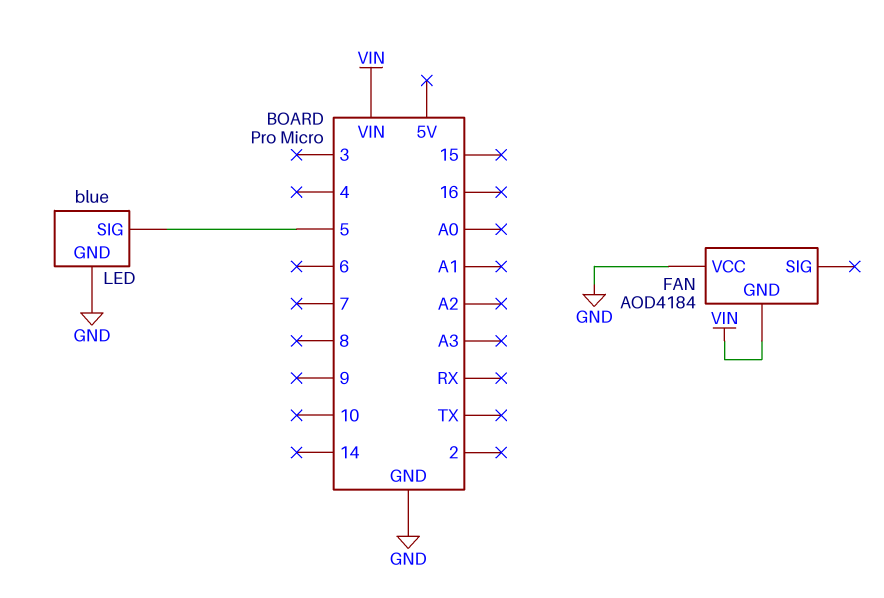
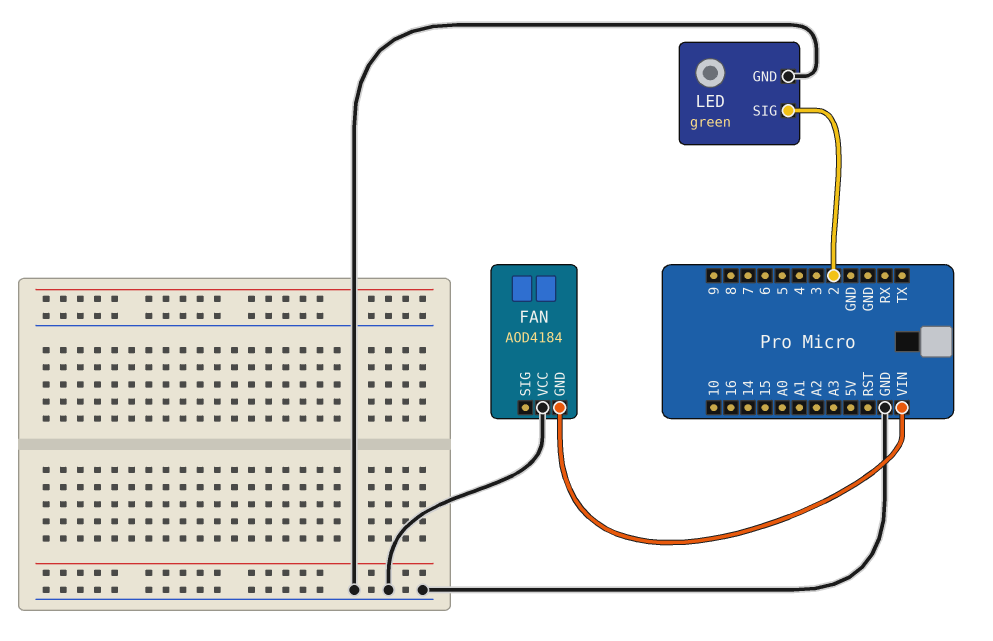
LED: blue -> green
LED pin SIG: 5 -> 2

